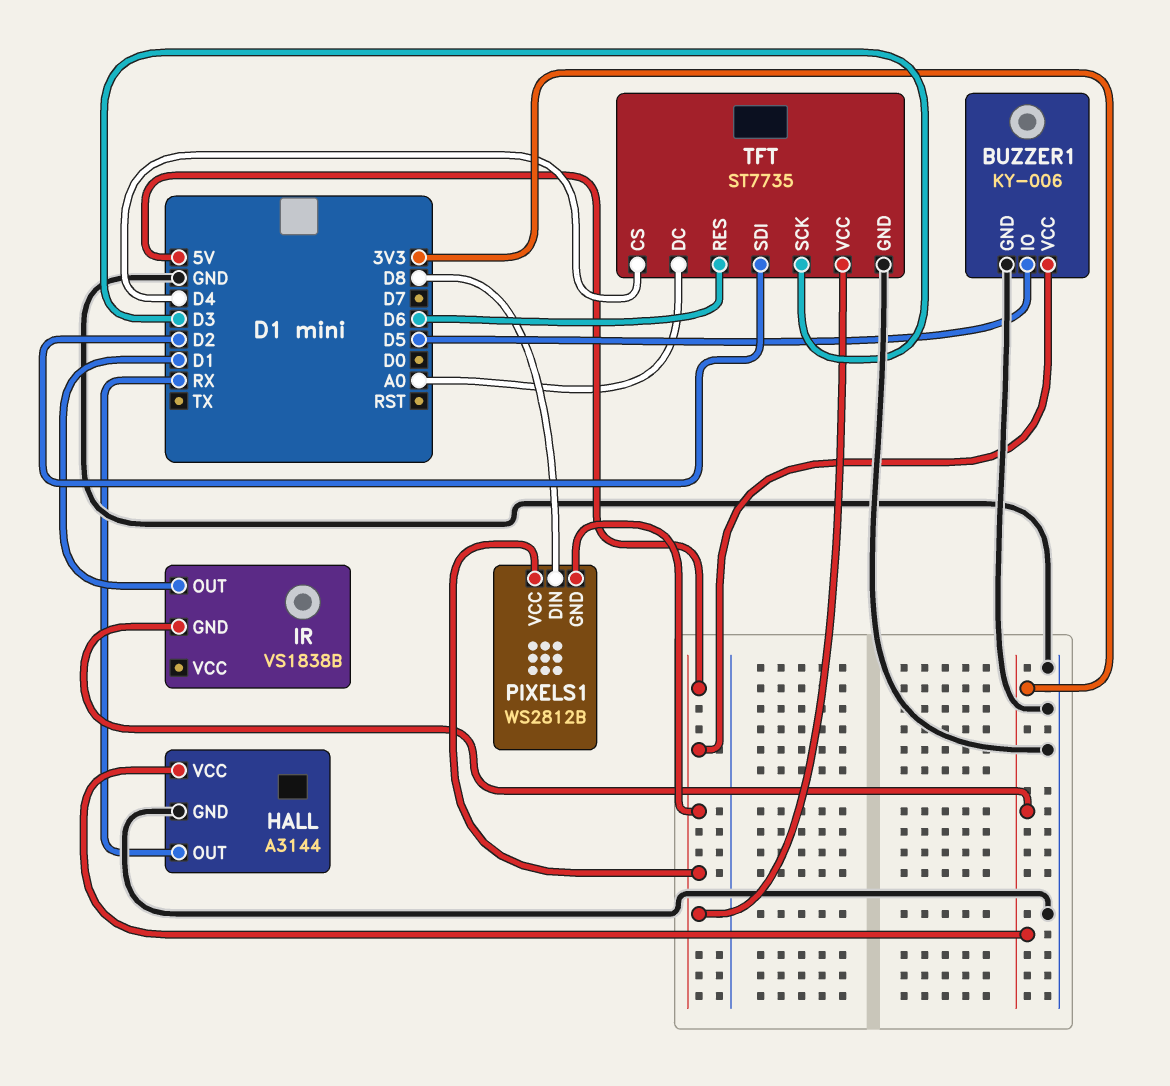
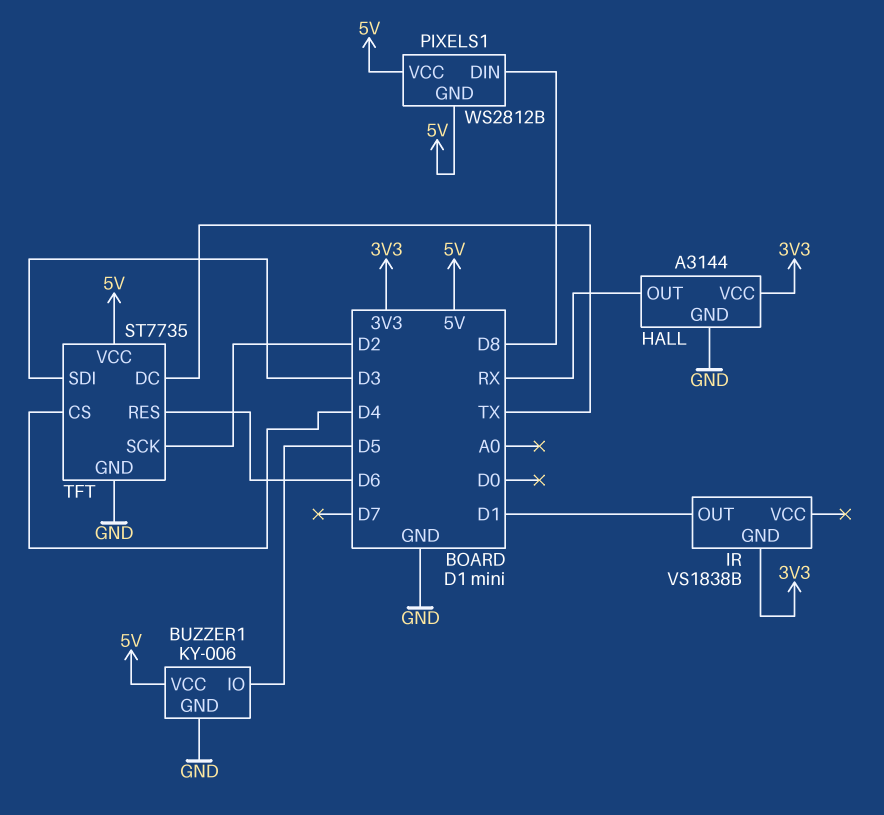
TFT pin DC: A0 -> TX
TFT pin SCK: D3 -> D2
TFT pin SDI: D2 -> D3

